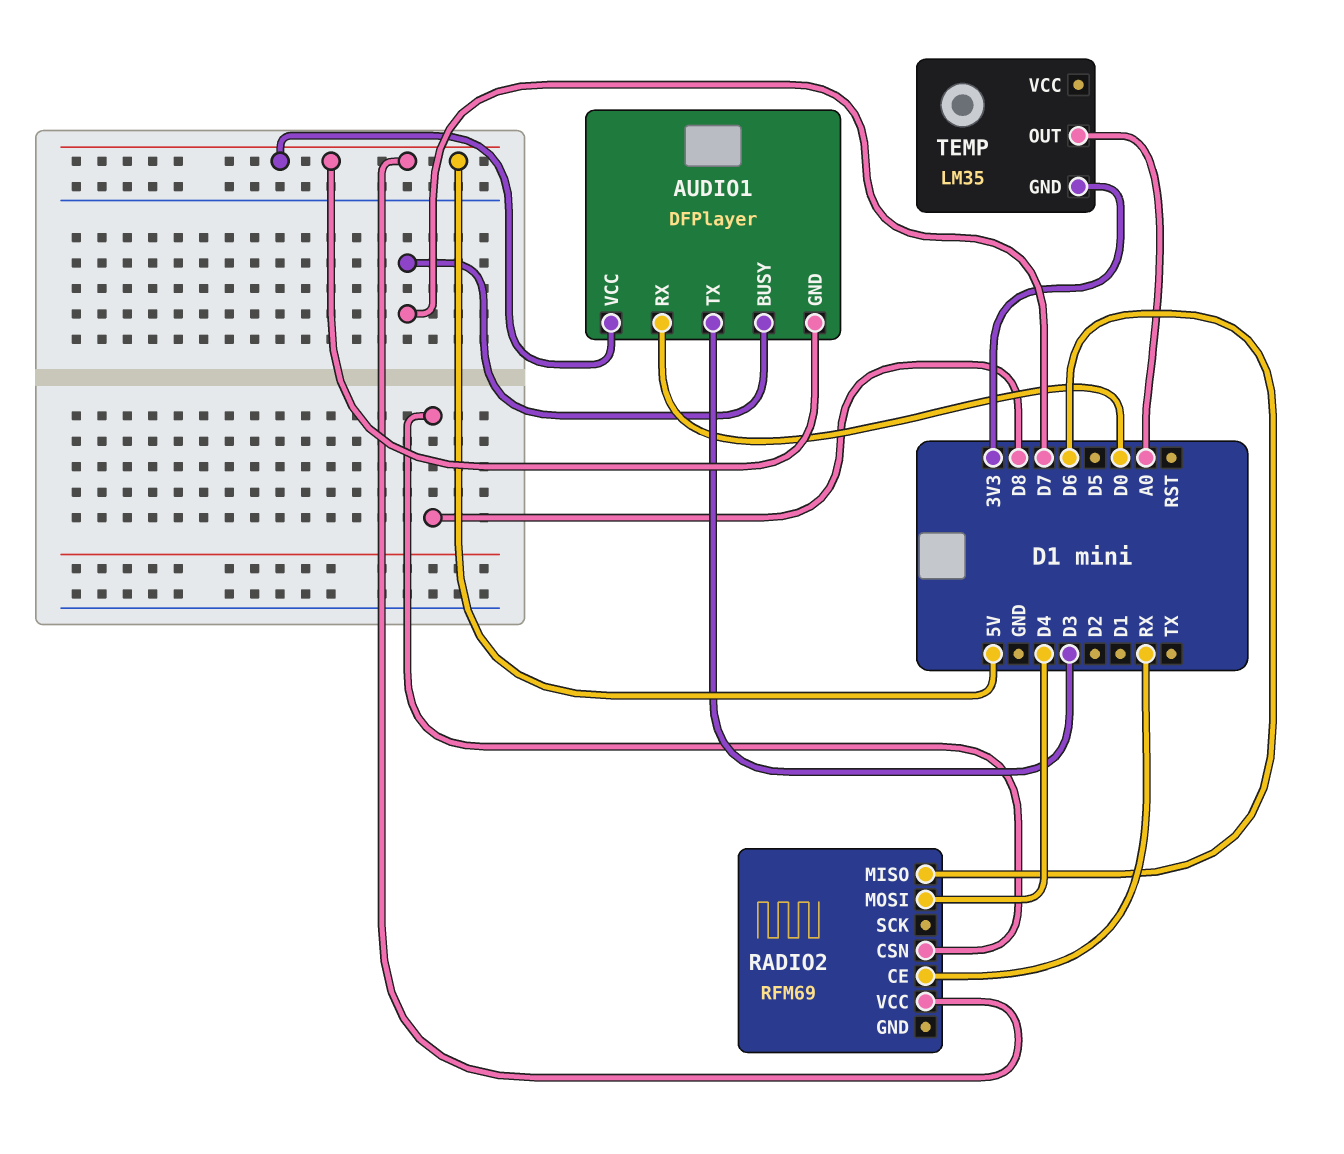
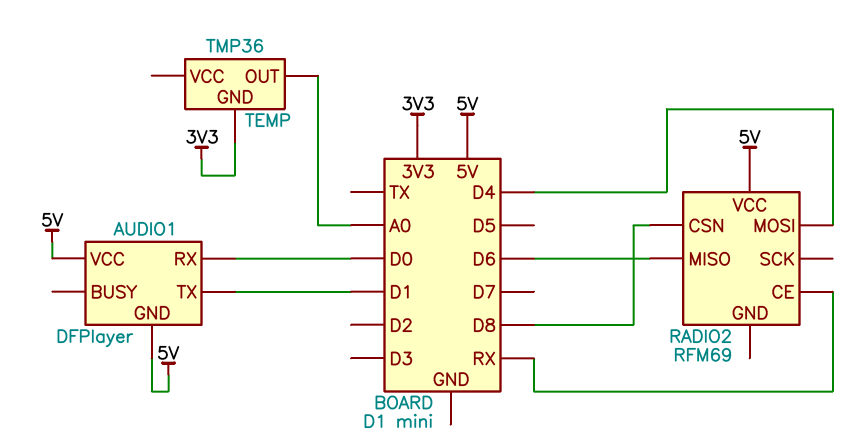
AUDIO1 pin BUSY: D7 -> none
AUDIO1 pin TX: D3 -> D1
TEMP: LM35 -> TMP36

